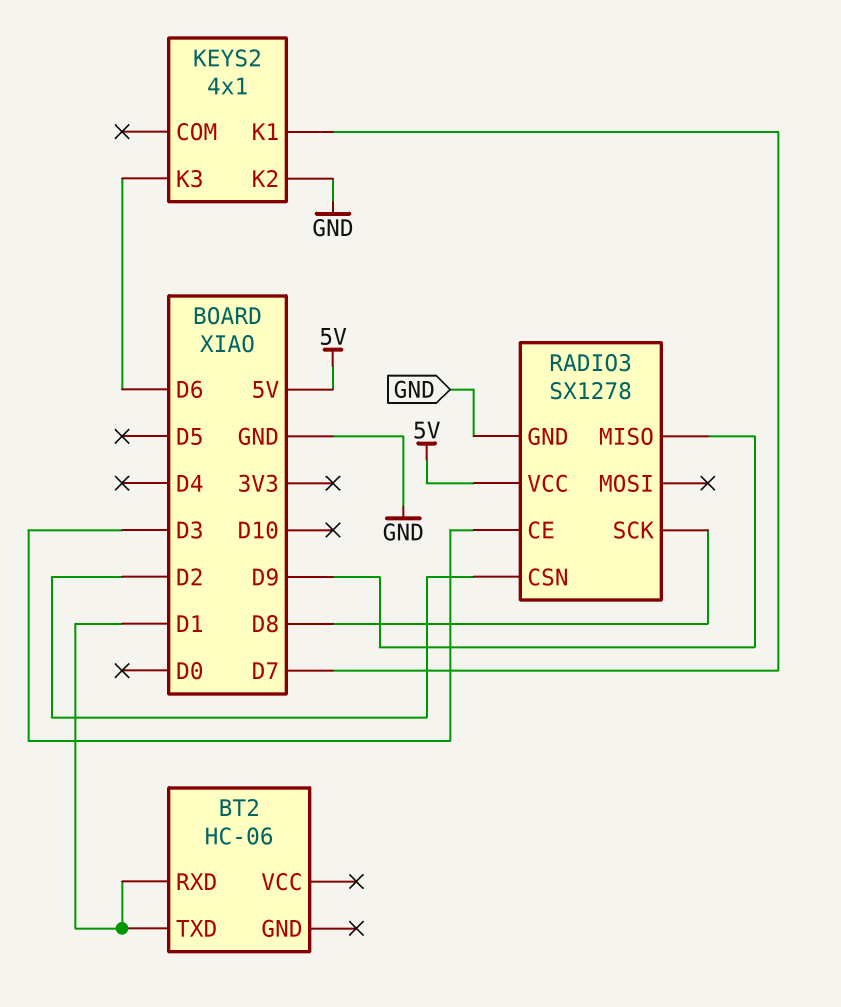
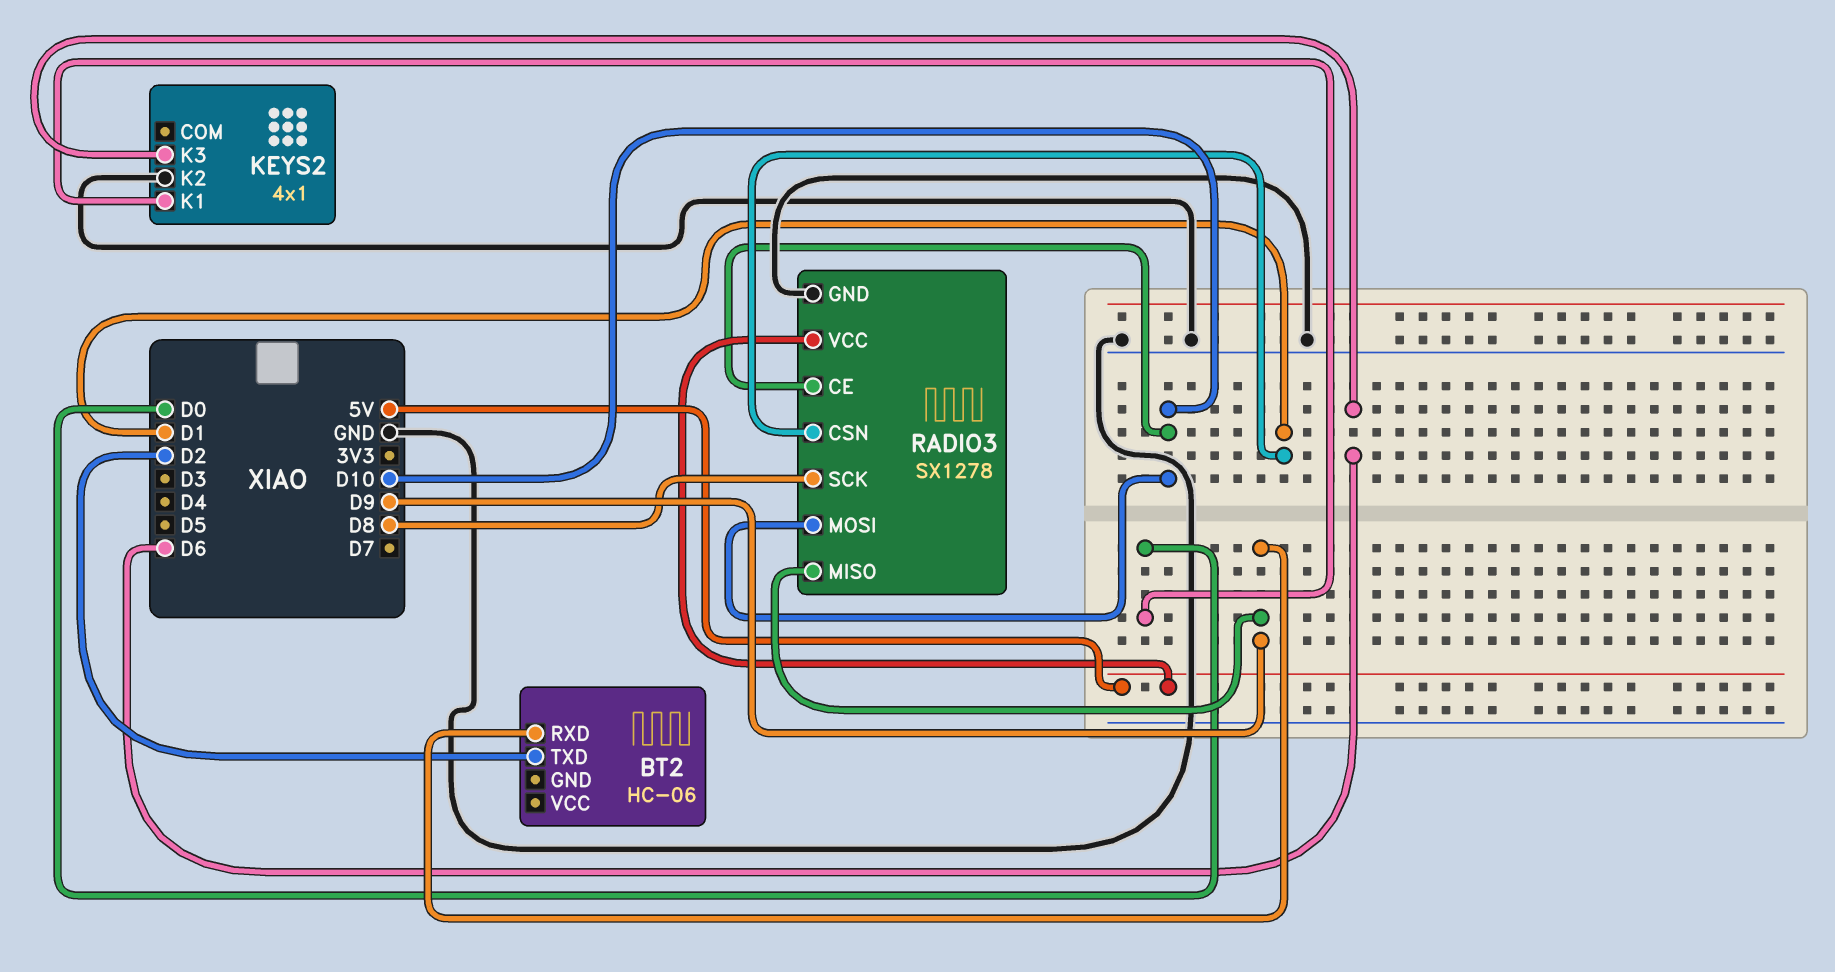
BT2 pin RXD: D1 -> D9
BT2 pin TXD: D1 -> D2
KEYS2 pin K1: D7 -> D0
RADIO3 pin CE: D3 -> D10
RADIO3 pin CSN: D2 -> D1
RADIO3 pin MOSI: none -> D10

